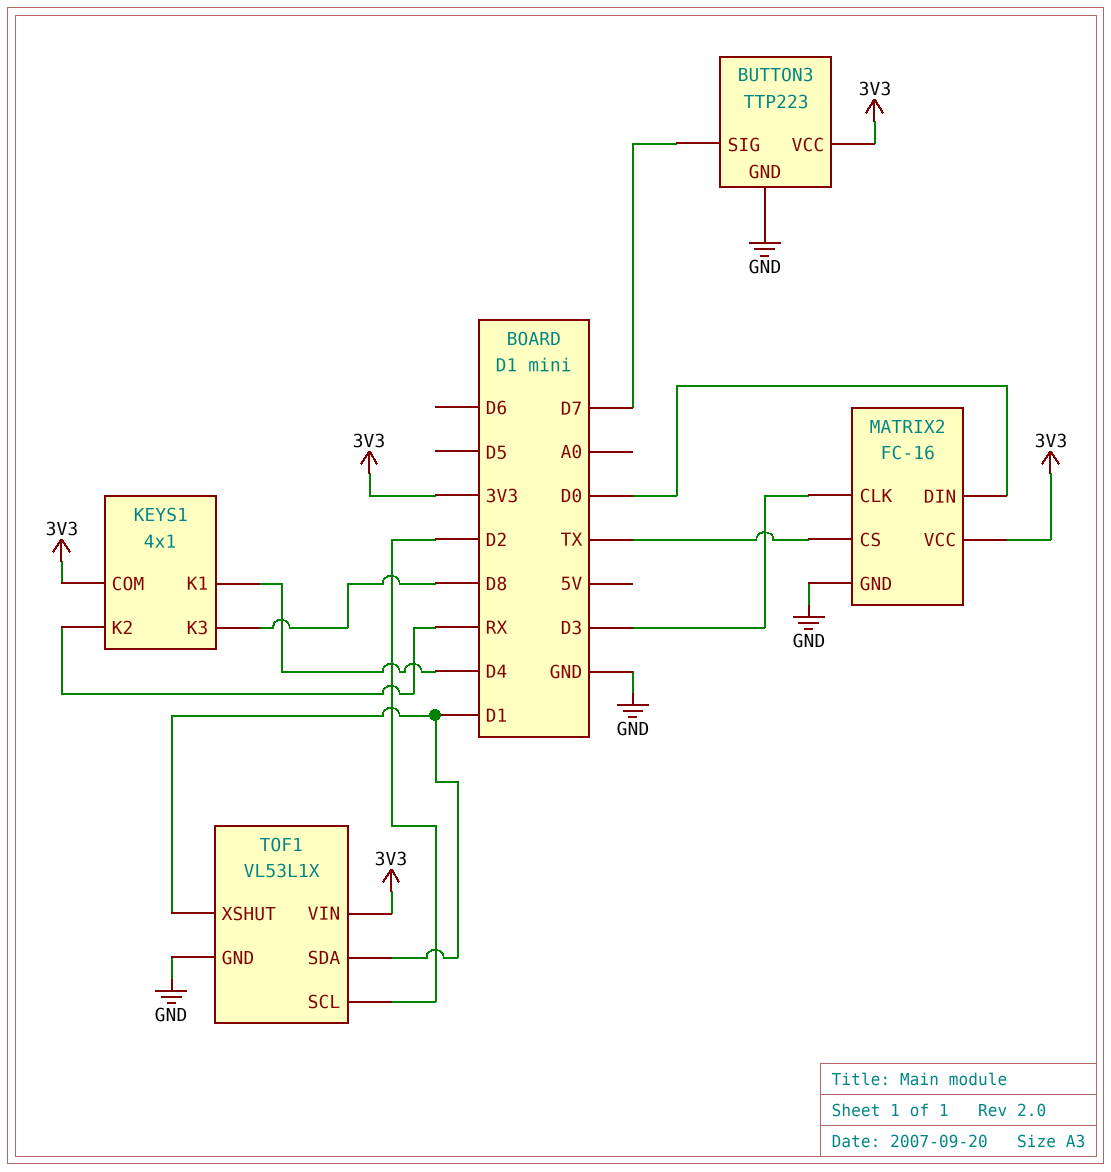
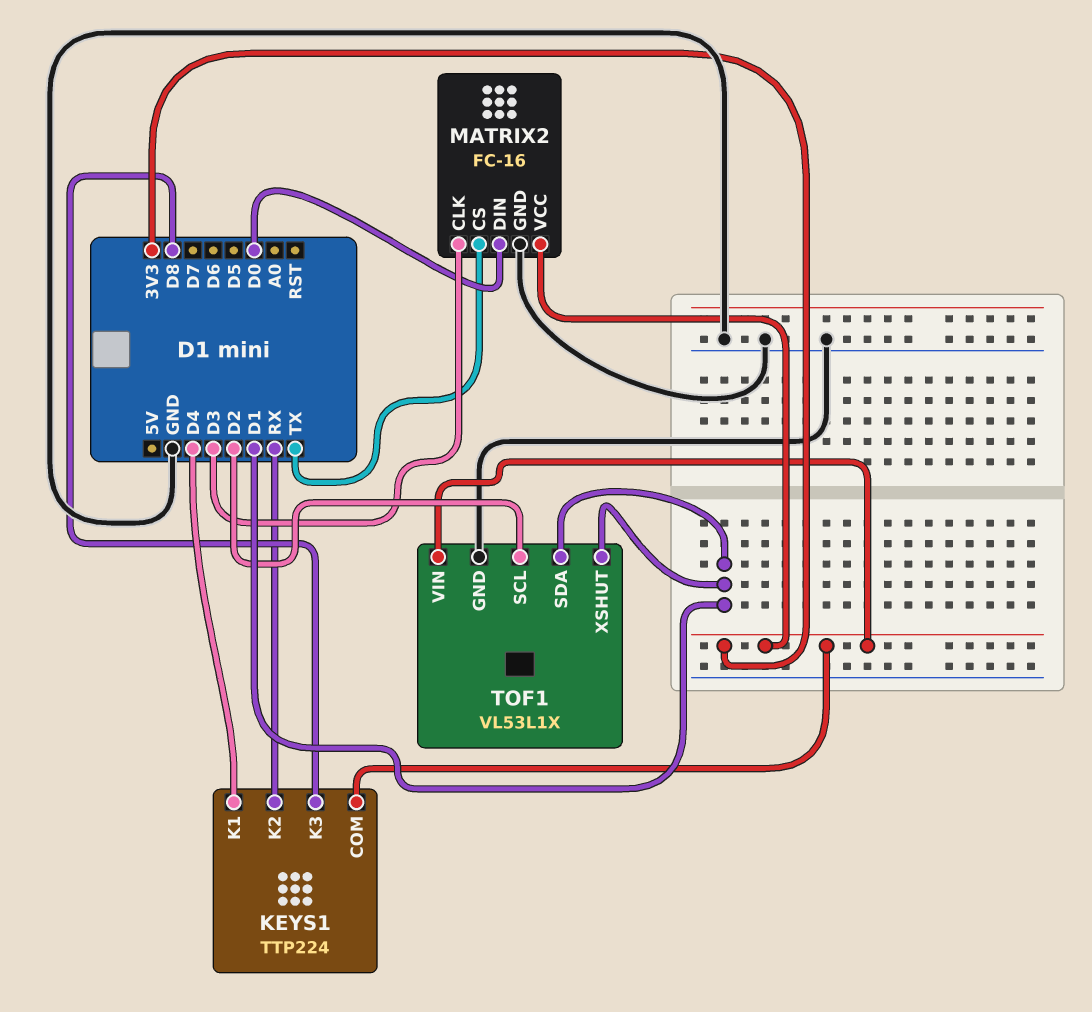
BUTTON3: TTP223 -> none
BUTTON3 pin GND: GND -> none
BUTTON3 pin SIG: D7 -> none
BUTTON3 pin VCC: 3V3 -> none
KEYS1: 4x1 -> TTP224

